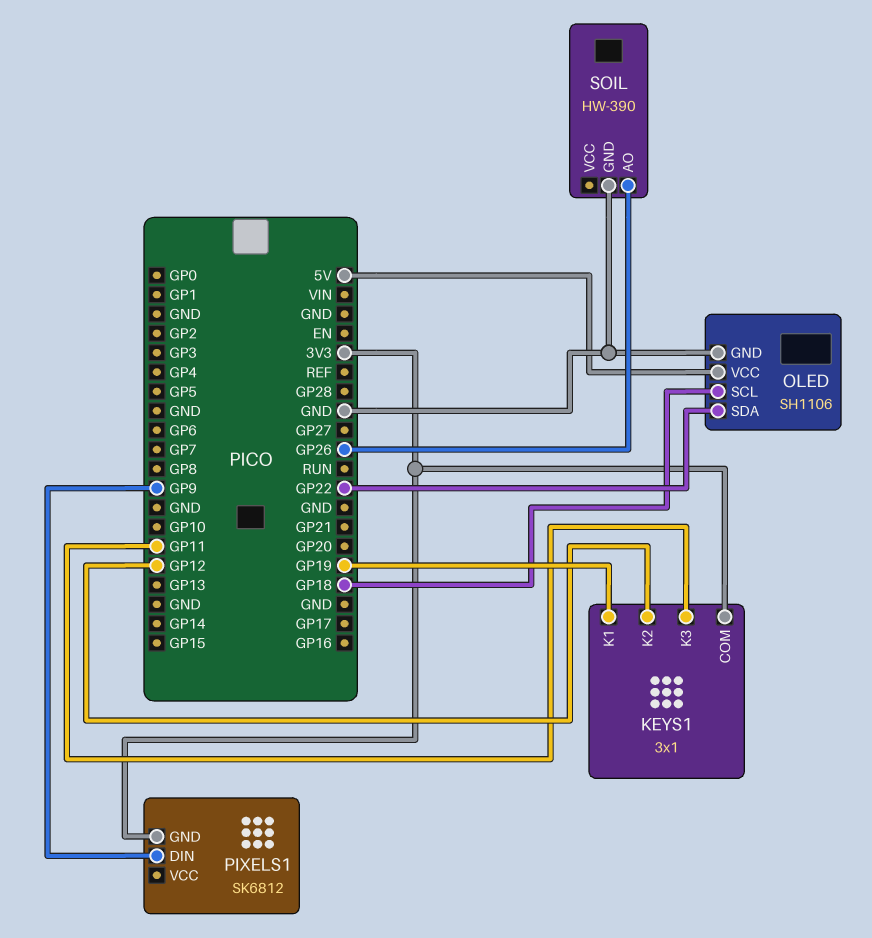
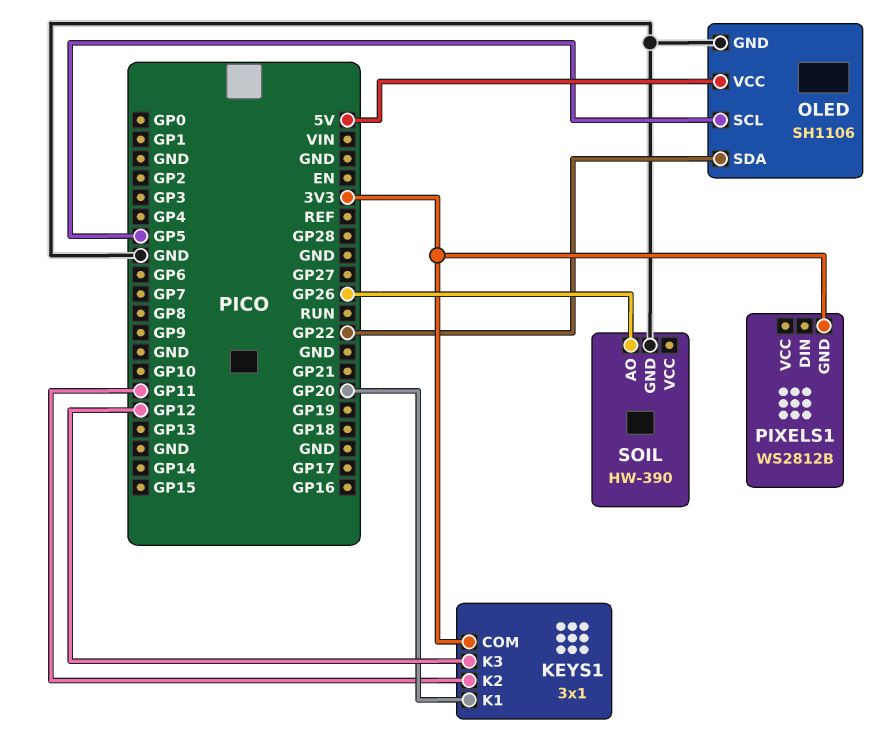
KEYS1 pin K1: GP19 -> GP20
KEYS1 pin K2: GP12 -> GP11
KEYS1 pin K3: GP11 -> GP12
OLED pin SCL: GP18 -> GP5
PIXELS1: SK6812 -> WS2812B
PIXELS1 pin DIN: GP9 -> none

